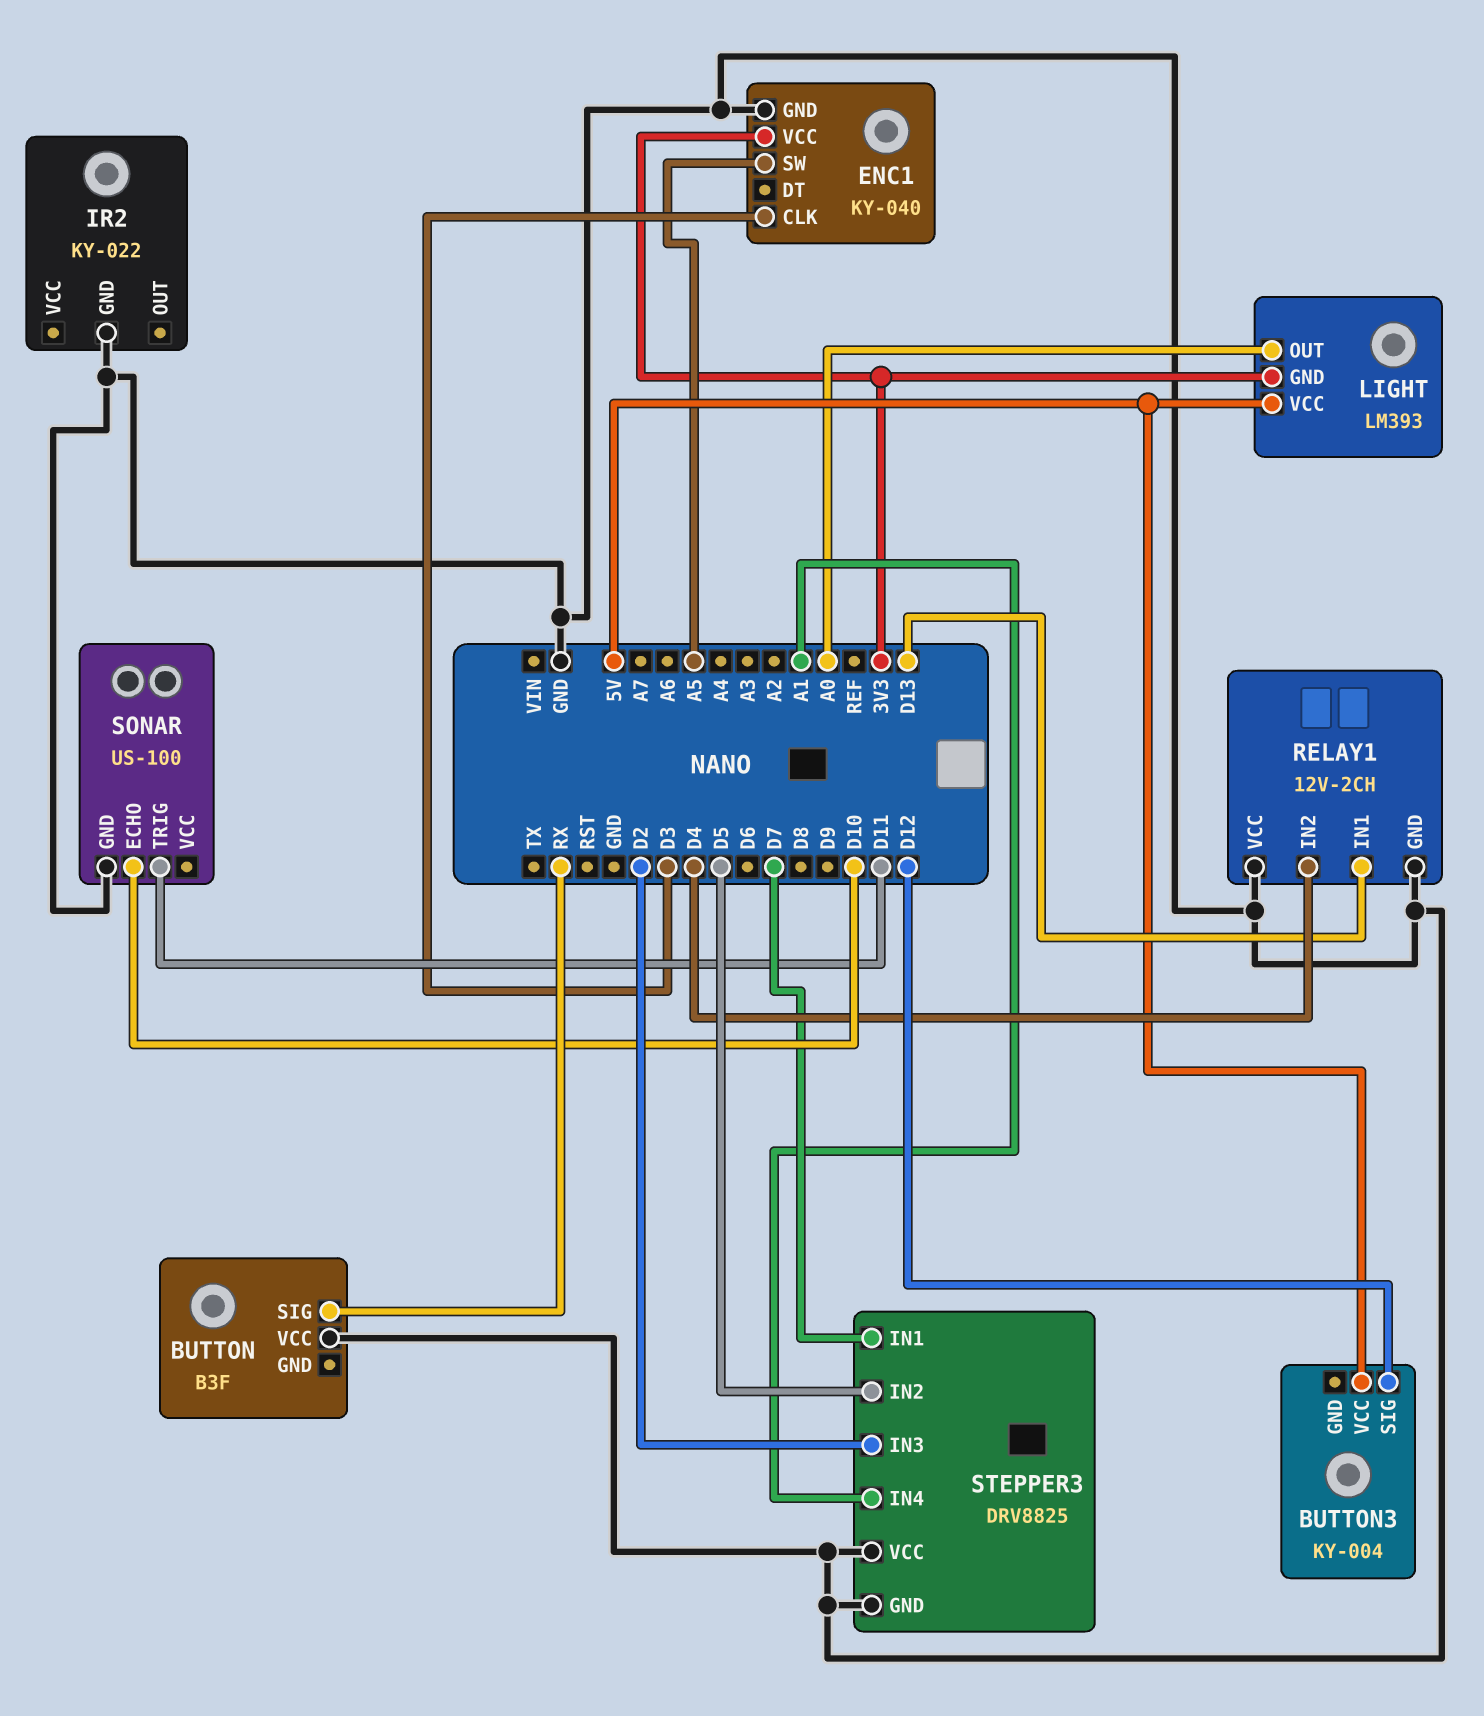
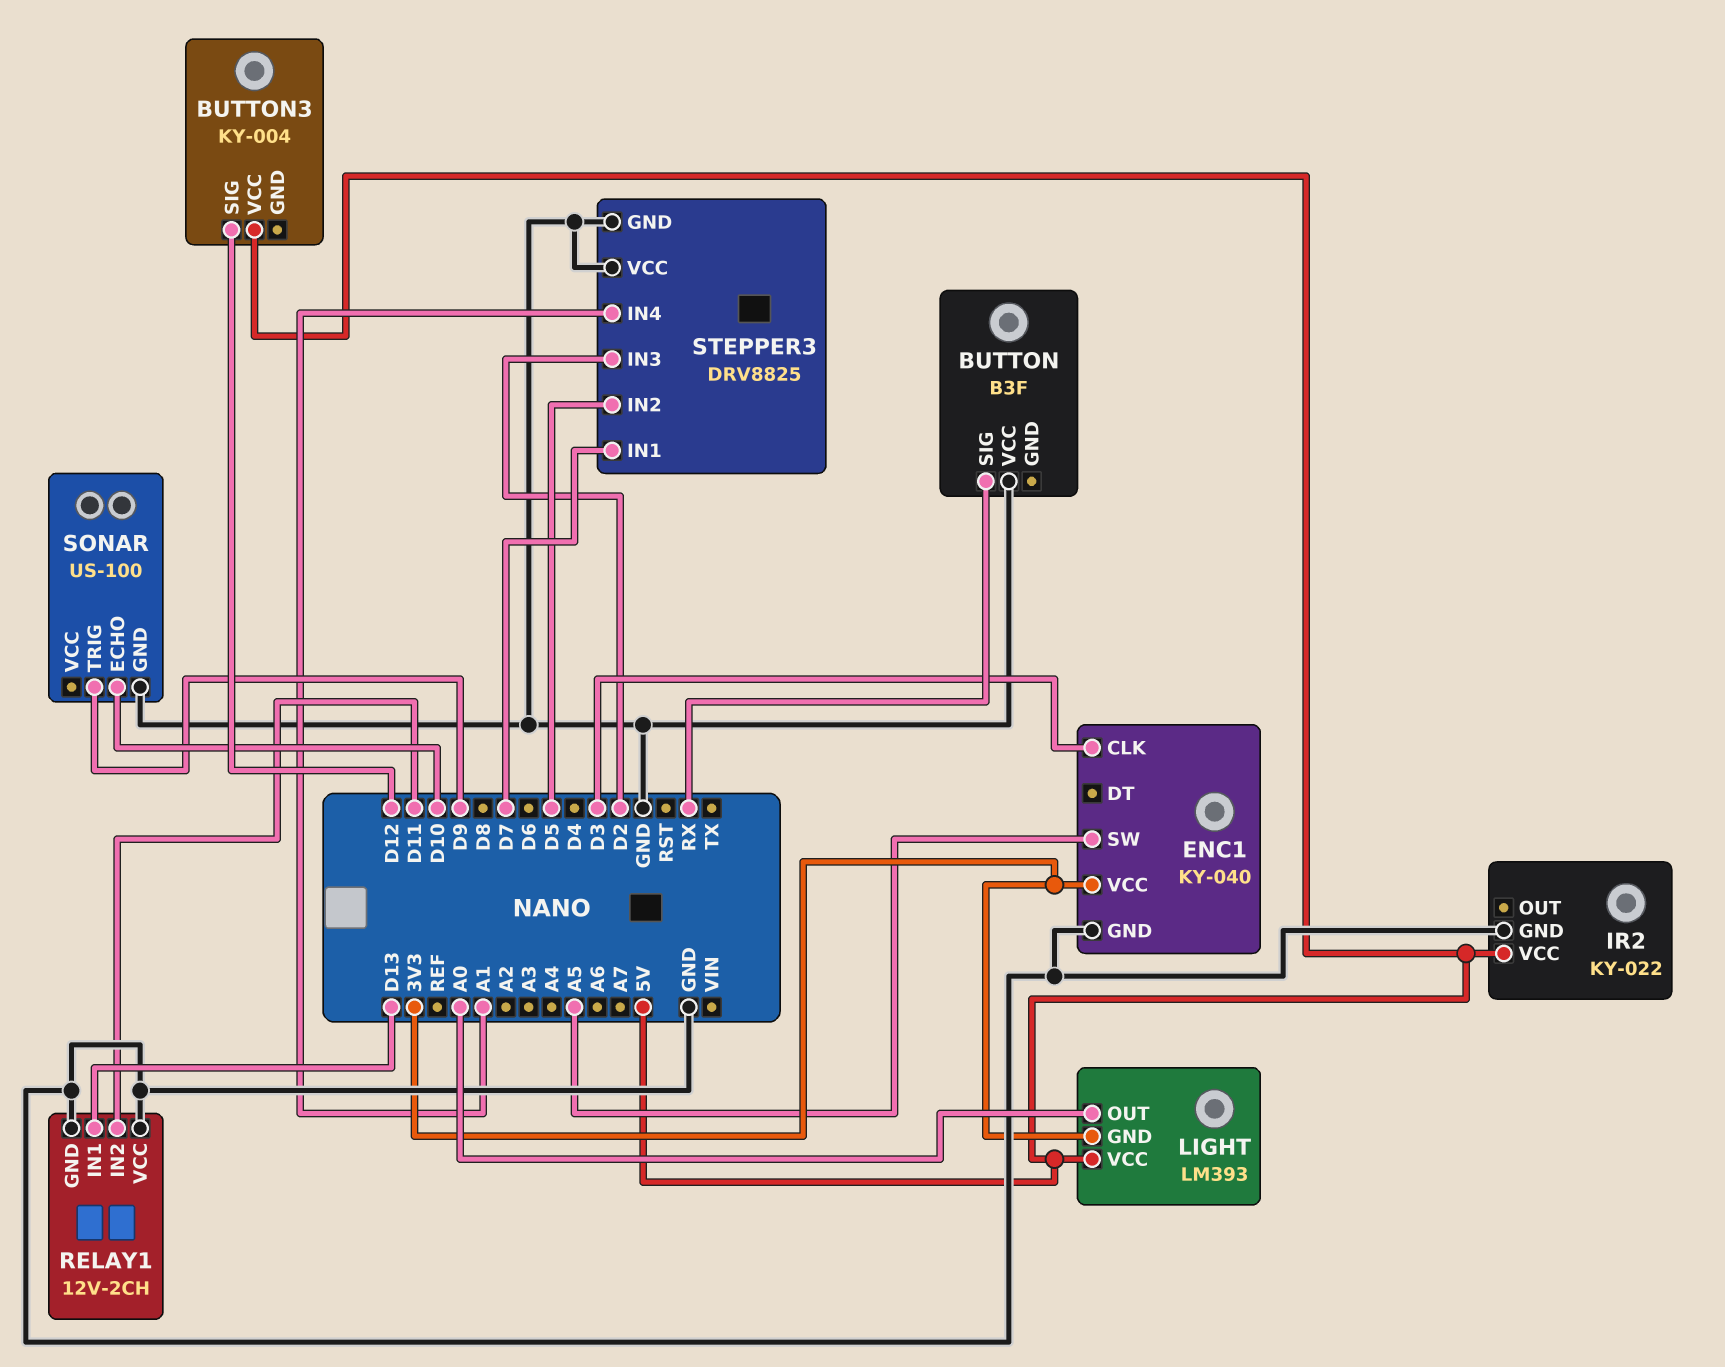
IR2 pin VCC: none -> 5V
RELAY1 pin IN2: D4 -> D11
SONAR pin TRIG: D11 -> D9

